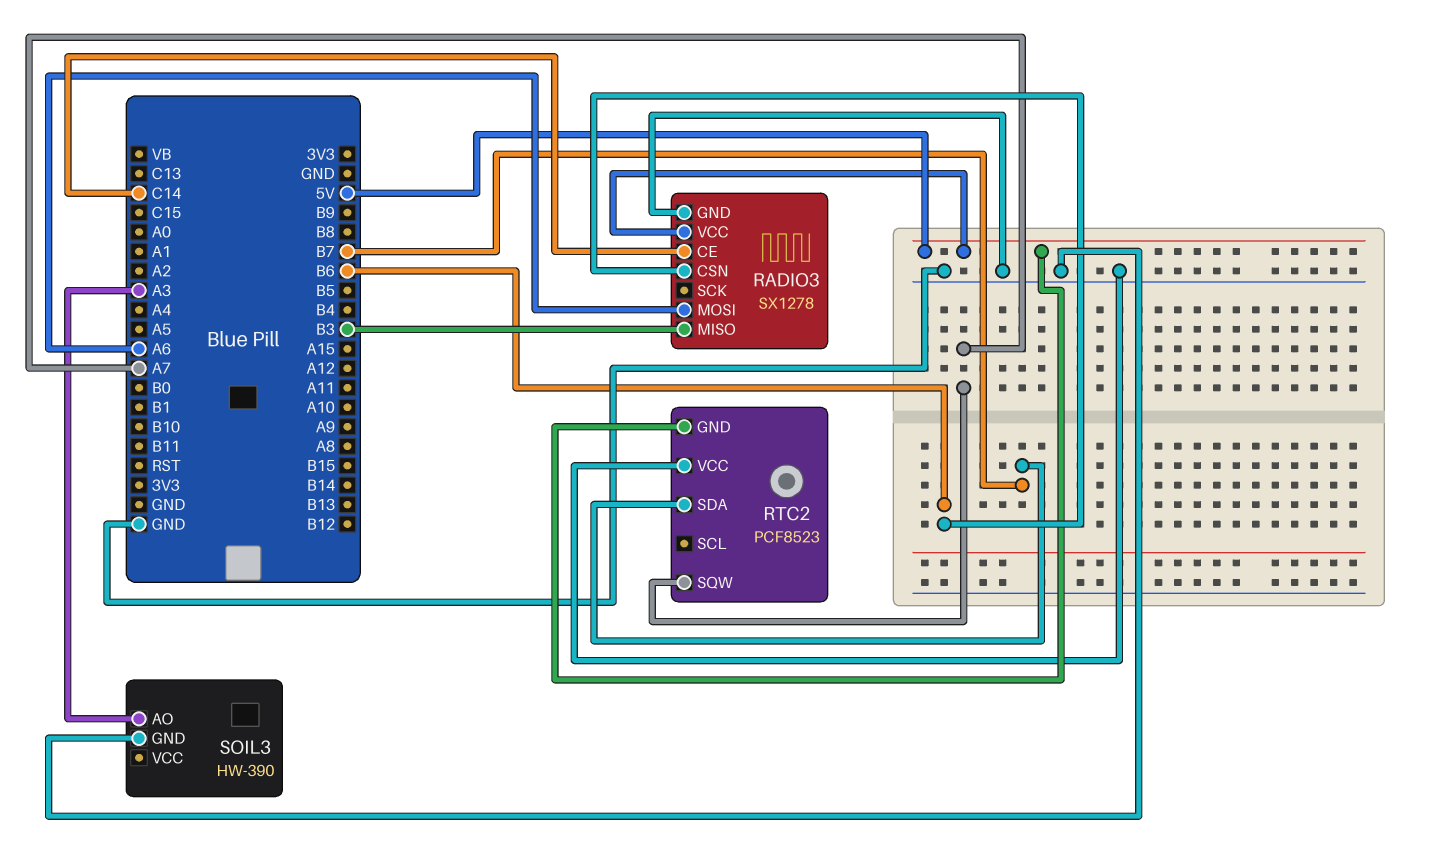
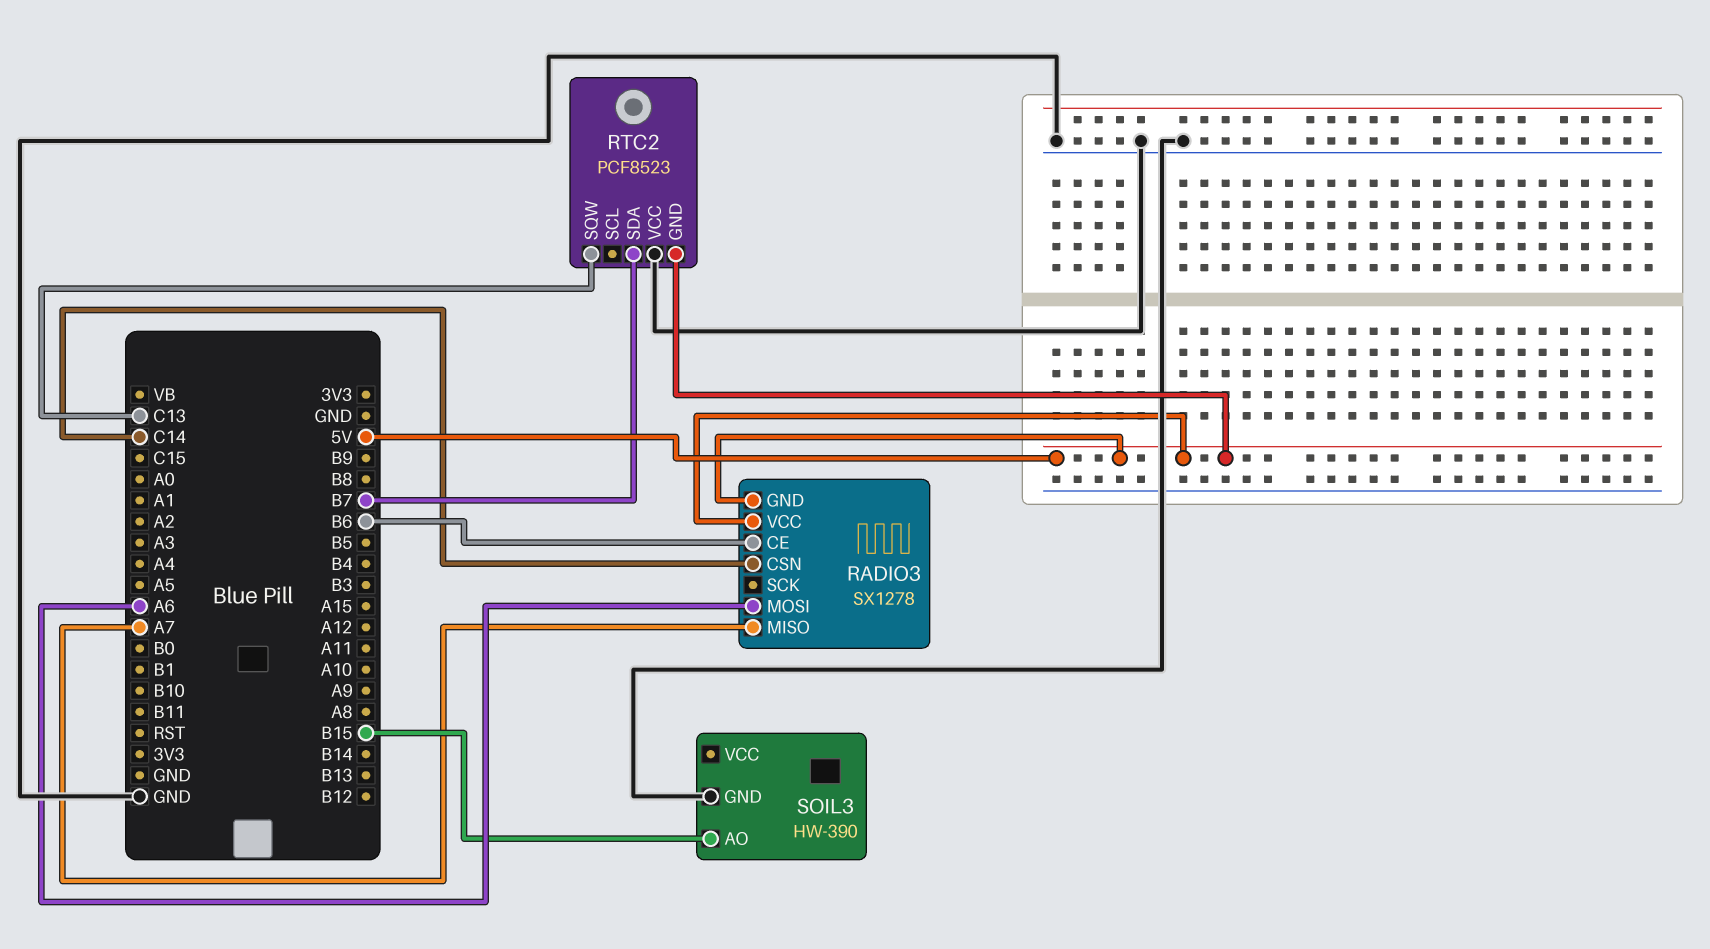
RADIO3 pin CE: C14 -> B6
RADIO3 pin CSN: B6 -> C14
RADIO3 pin GND: GND -> 5V
RADIO3 pin MISO: B3 -> A7
RTC2 pin SQW: A7 -> C13
SOIL3 pin AO: A3 -> B15

